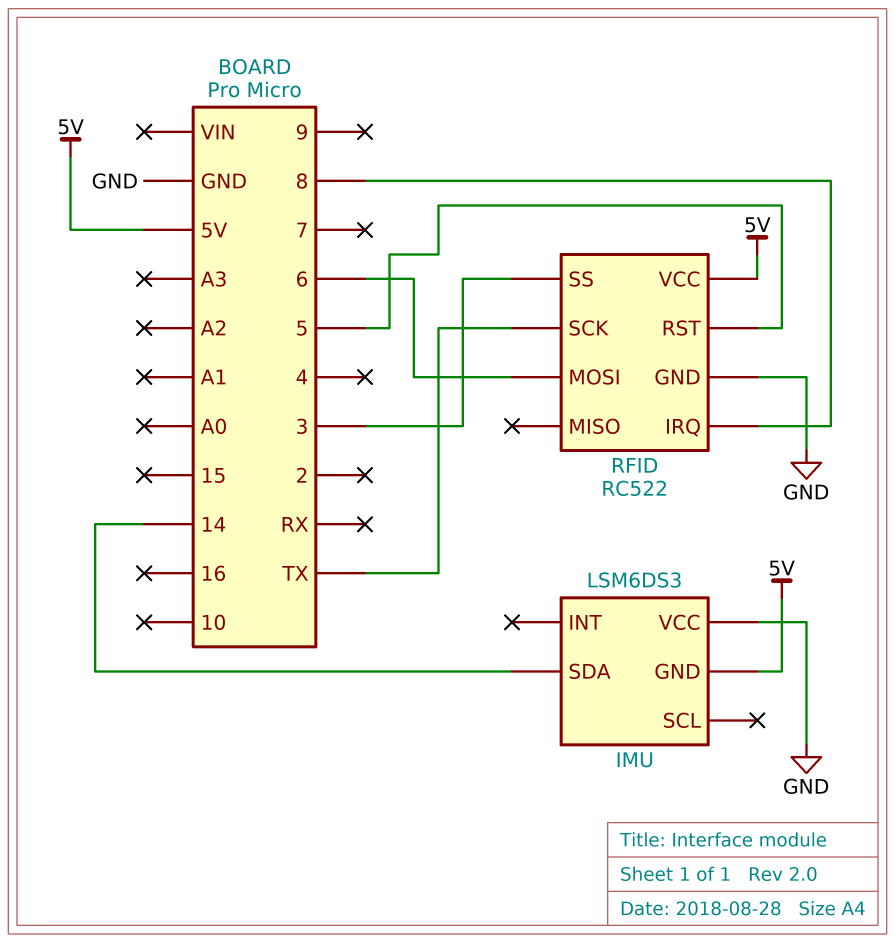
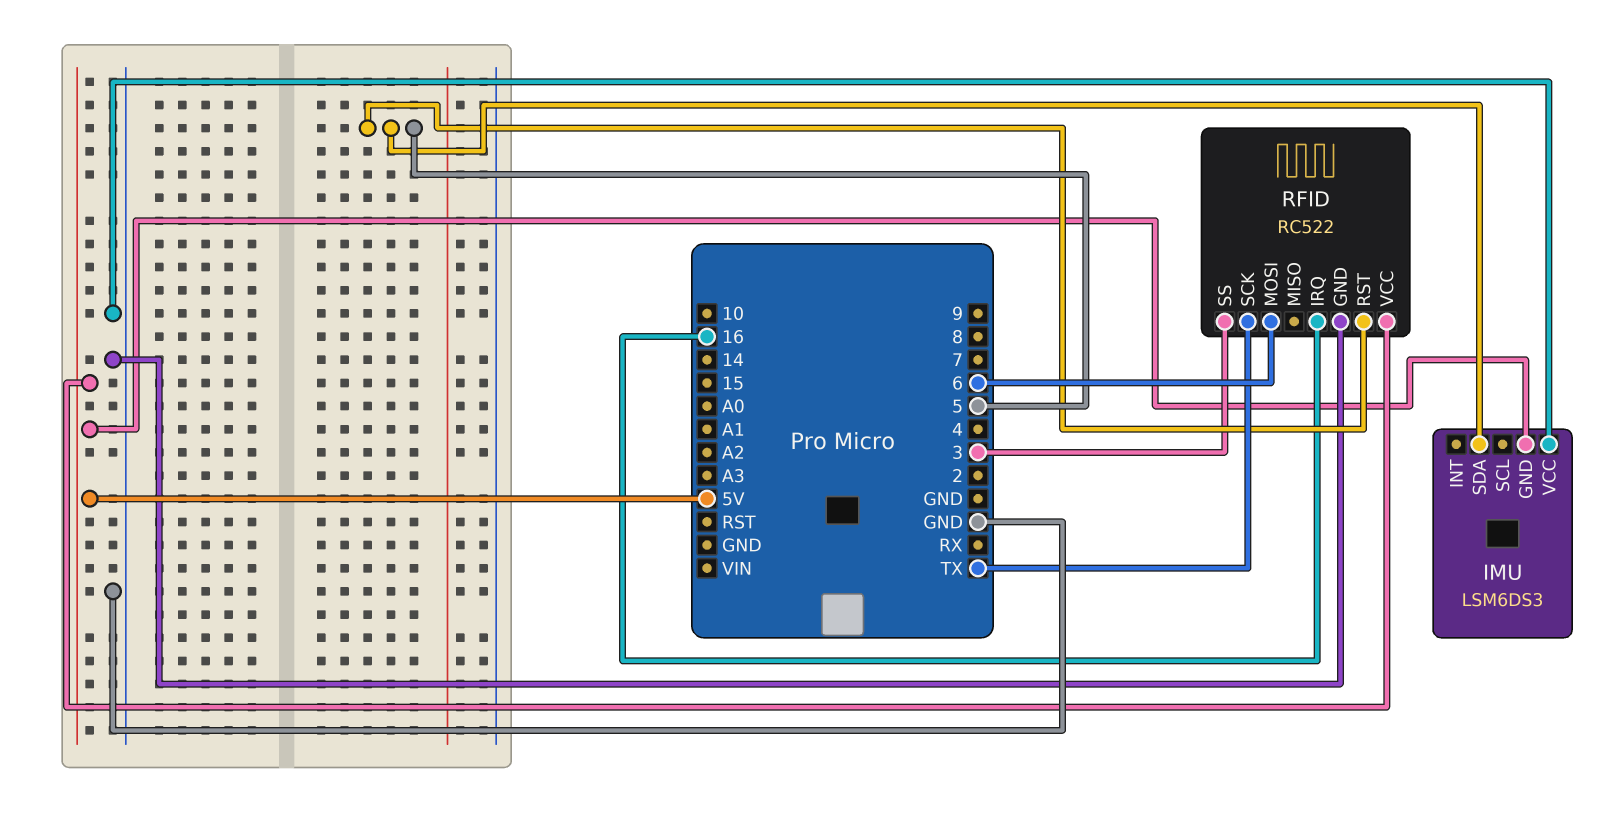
IMU pin SDA: 14 -> 5
RFID pin IRQ: 8 -> 16

